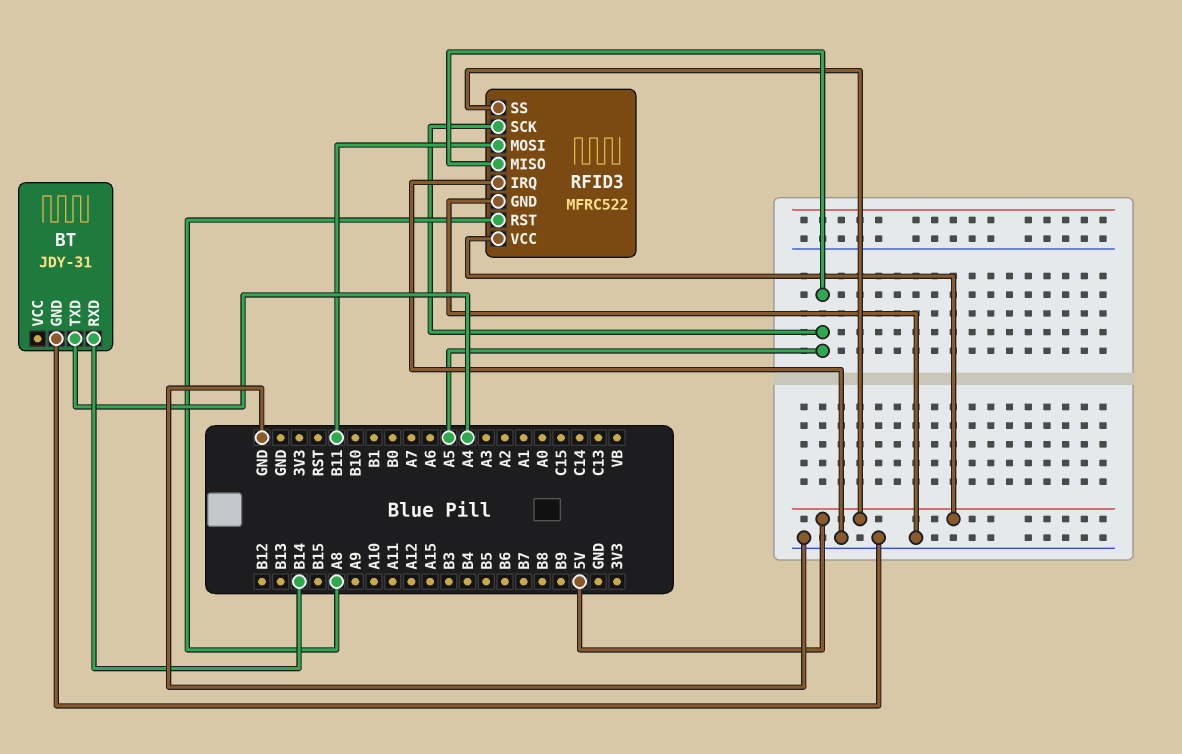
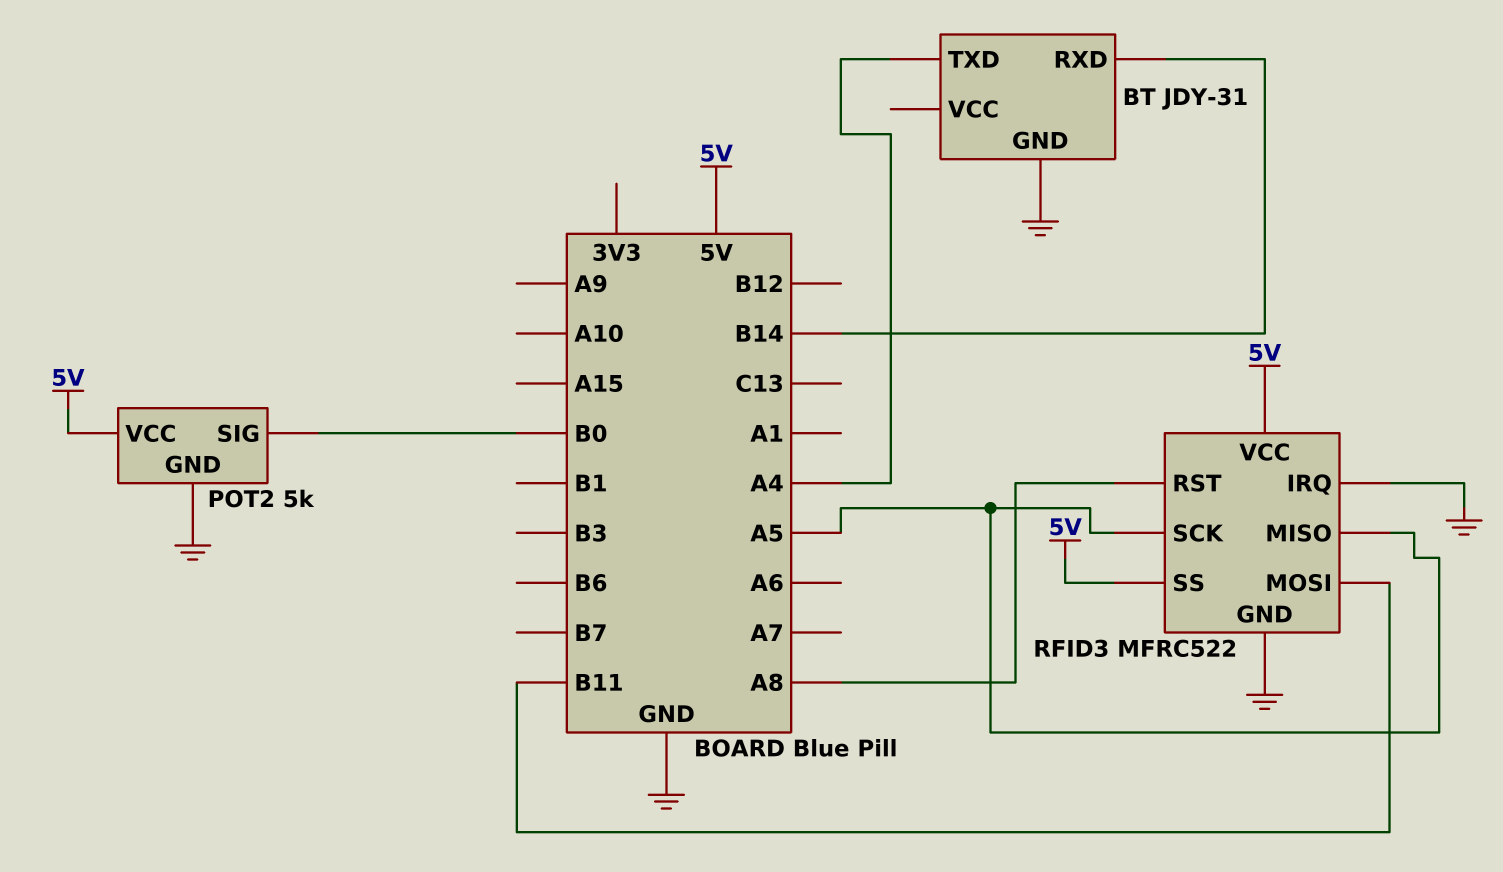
POT2: none -> 5k
POT2 pin GND: none -> GND
POT2 pin SIG: none -> B0
POT2 pin VCC: none -> 5V

